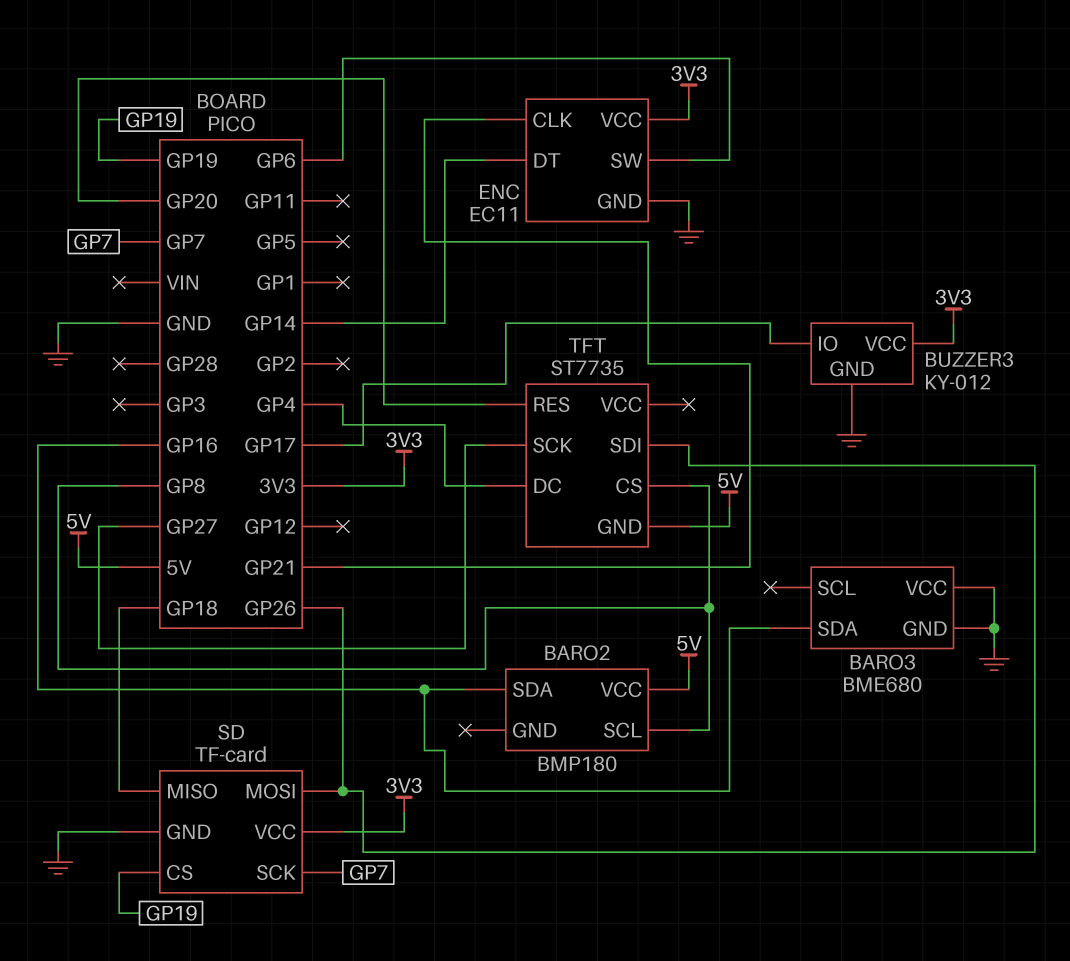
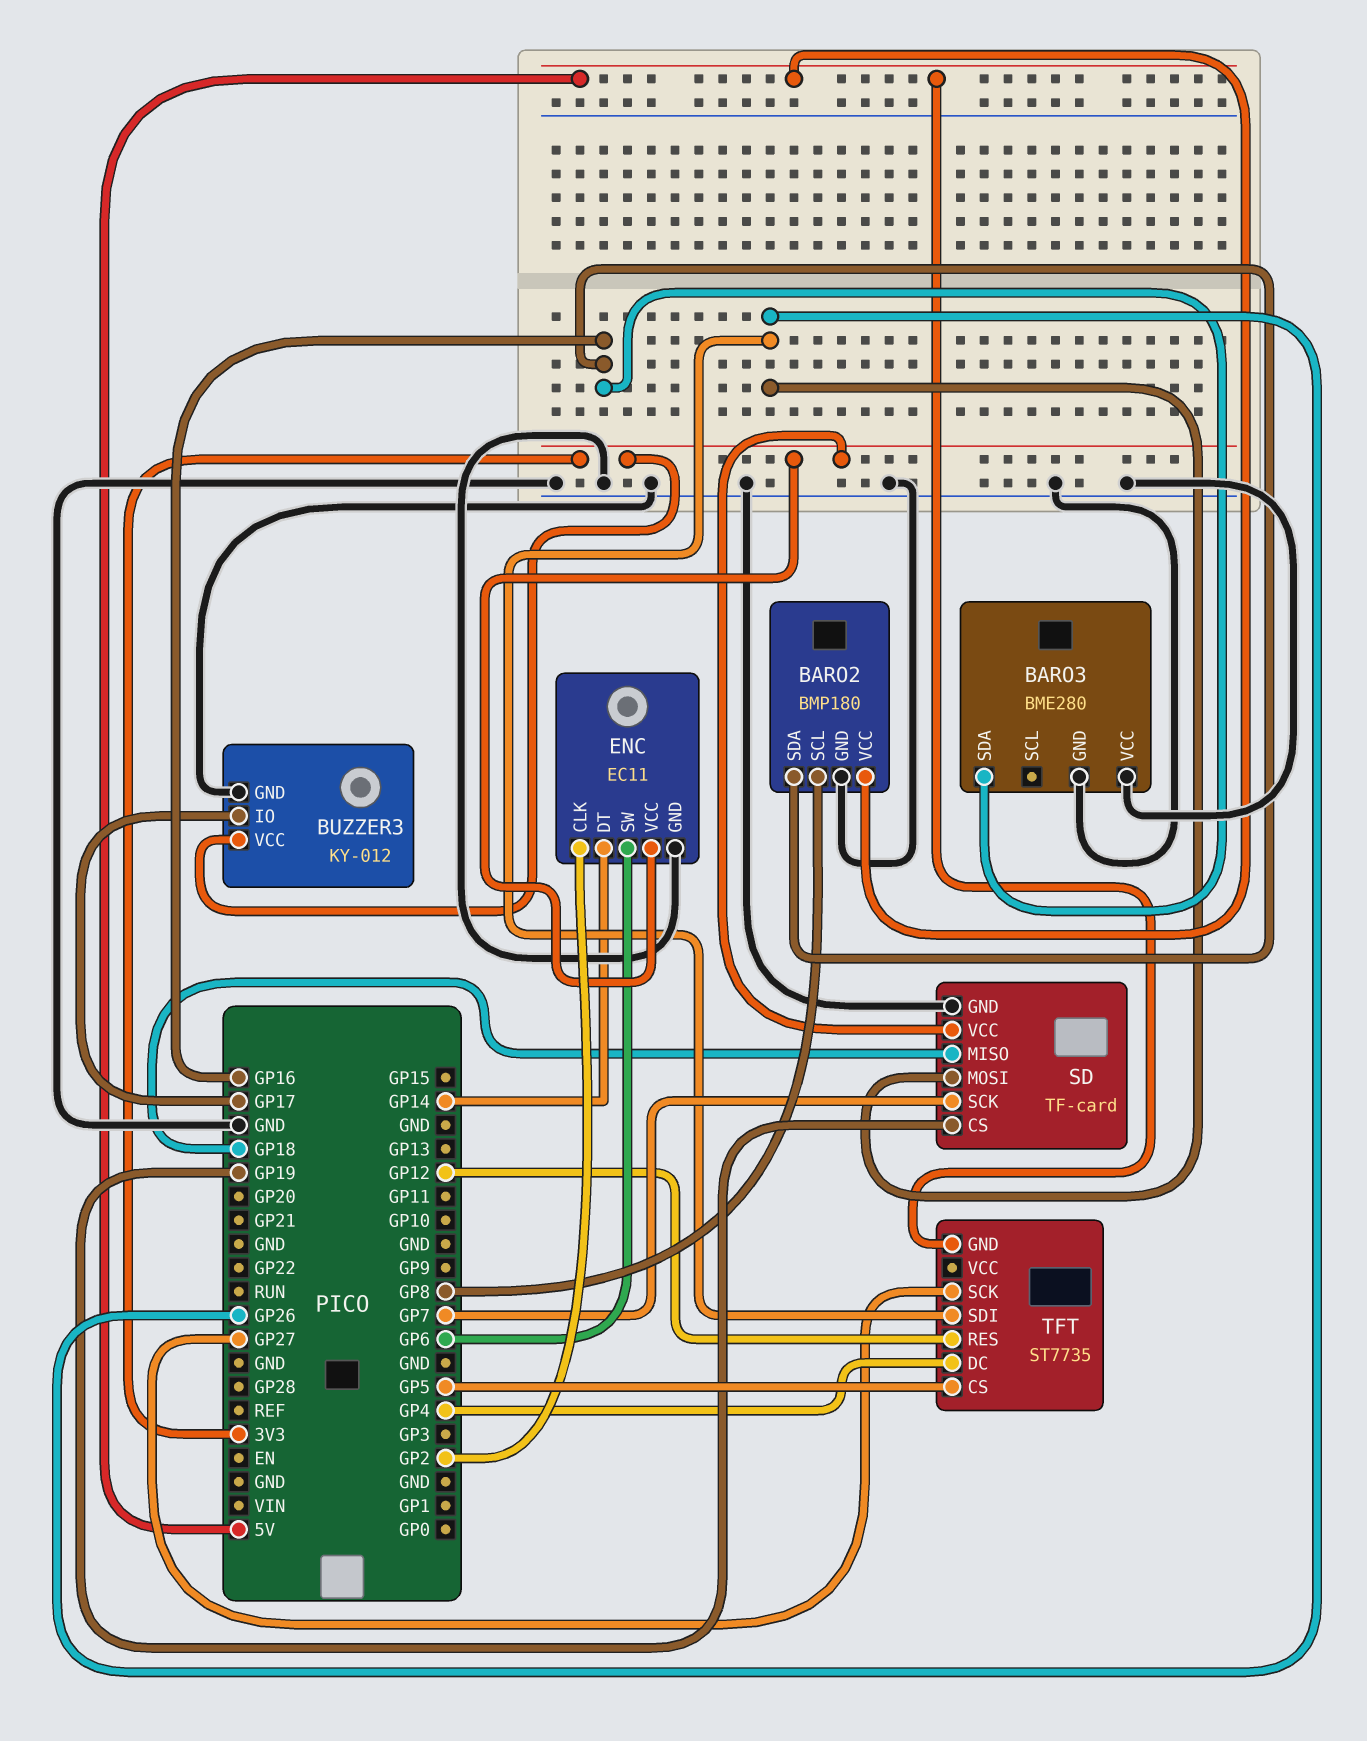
BARO2 pin GND: none -> GND
BARO3: BME680 -> BME280
ENC pin CLK: GP21 -> GP2
TFT pin CS: GP8 -> GP5
TFT pin RES: GP20 -> GP12

